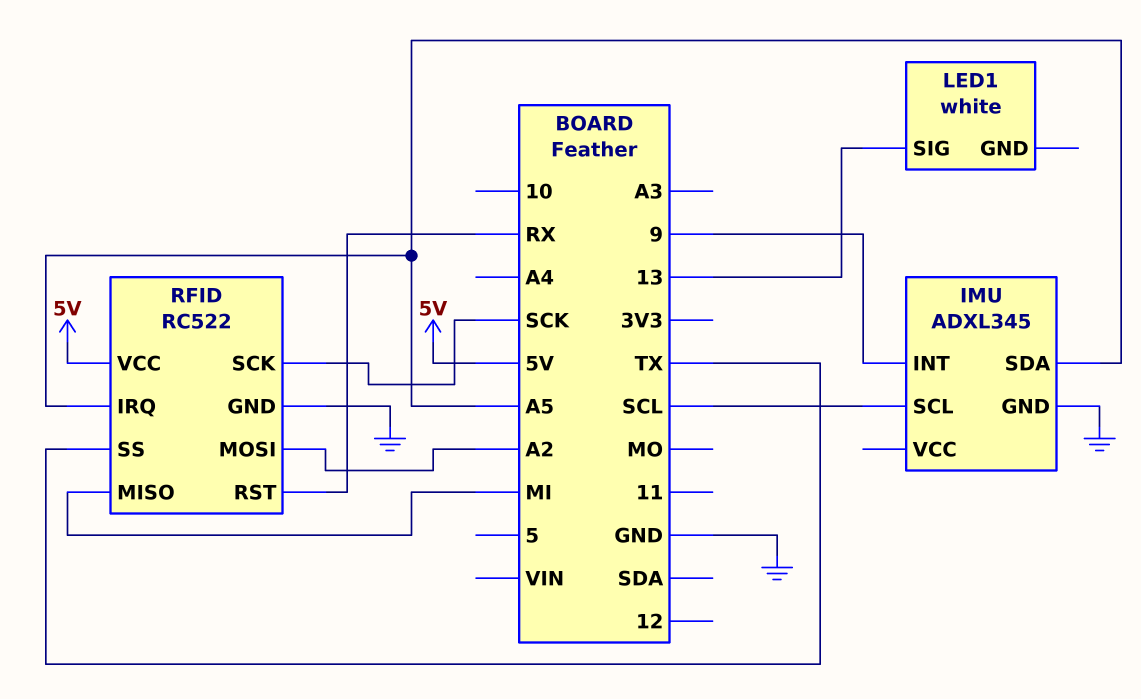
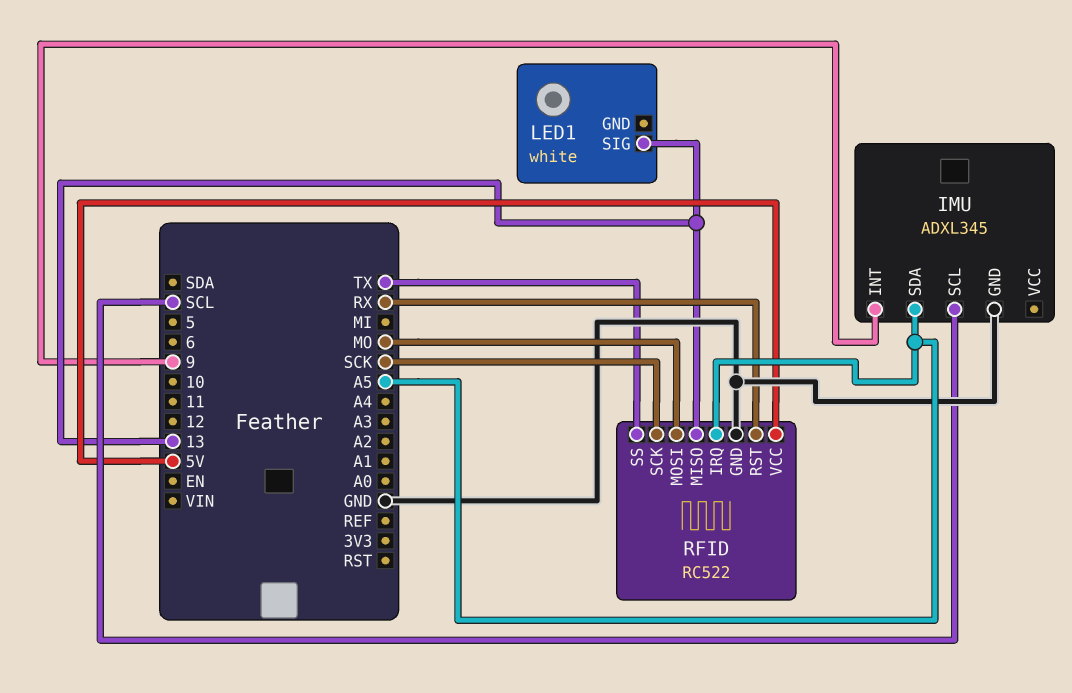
RFID pin MISO: MI -> 13
RFID pin MOSI: A2 -> MO

